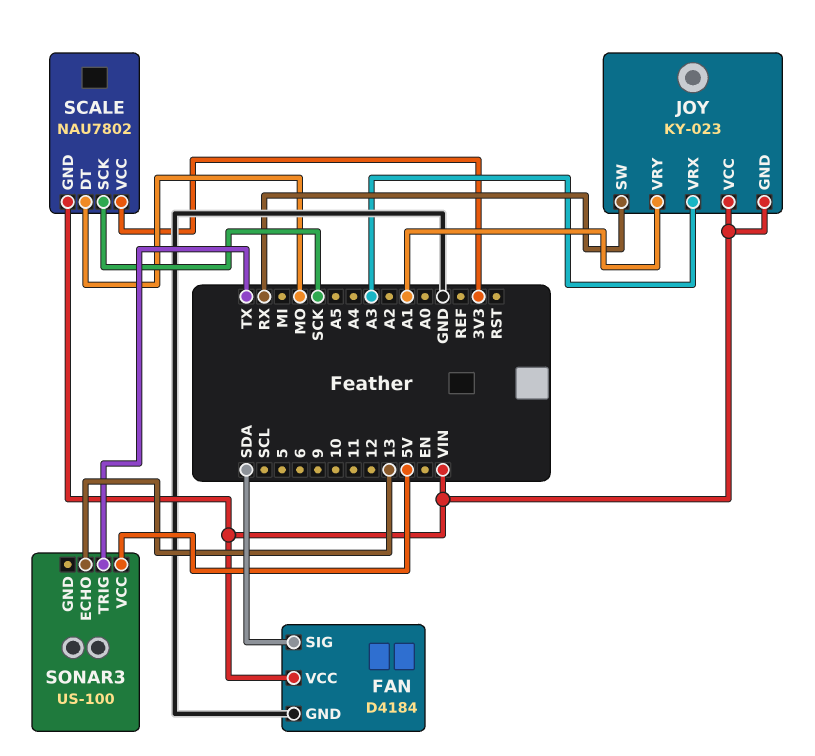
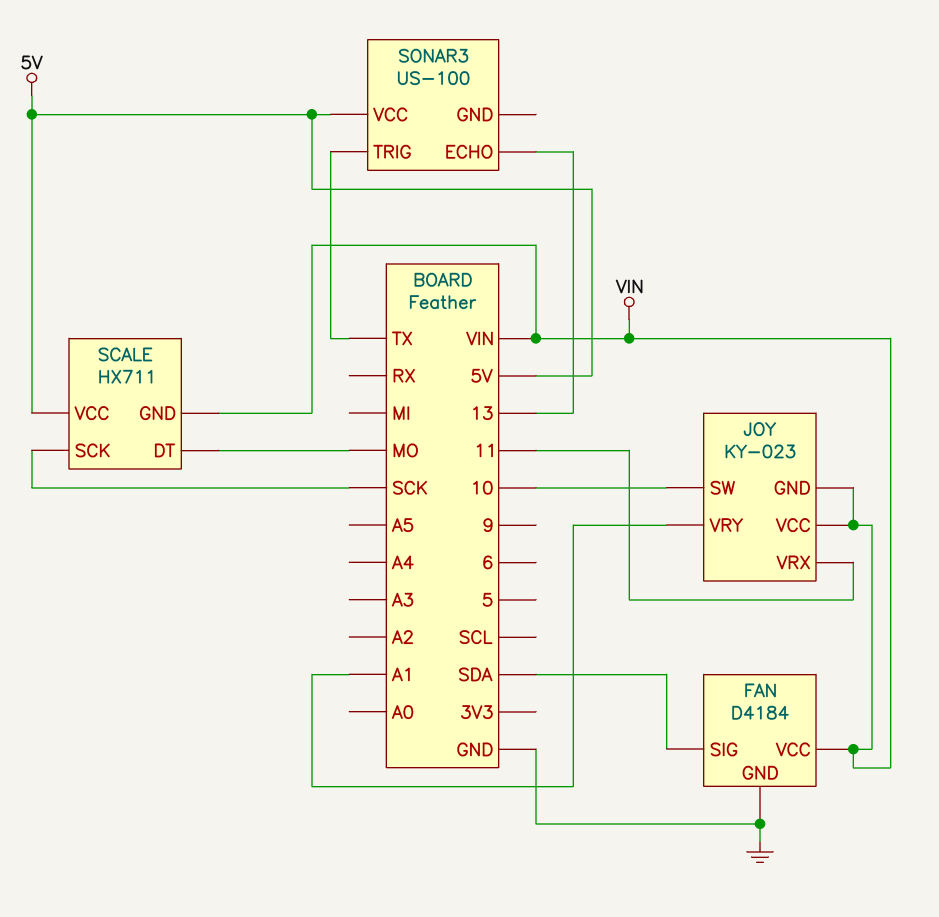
JOY pin SW: RX -> 10
JOY pin VRX: A3 -> 11
SCALE: NAU7802 -> HX711
SCALE pin VCC: 3V3 -> 5V

